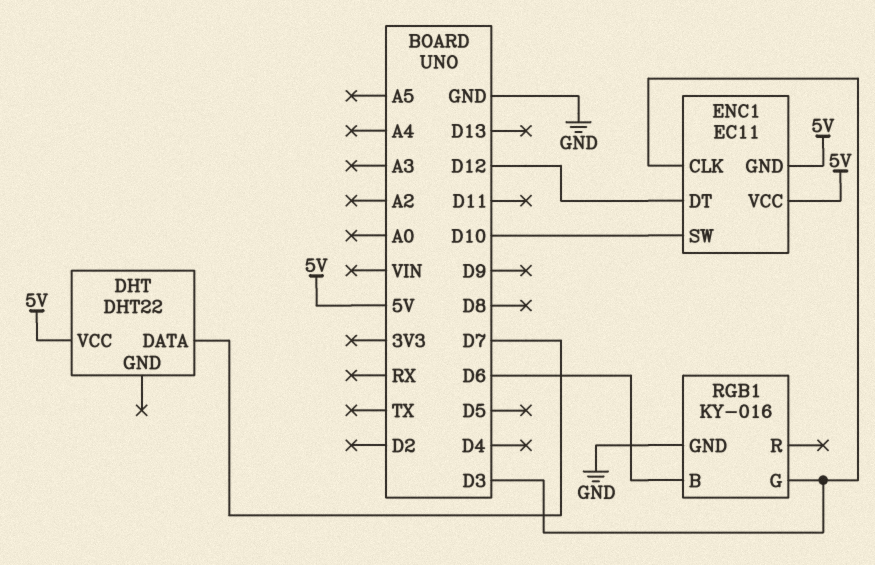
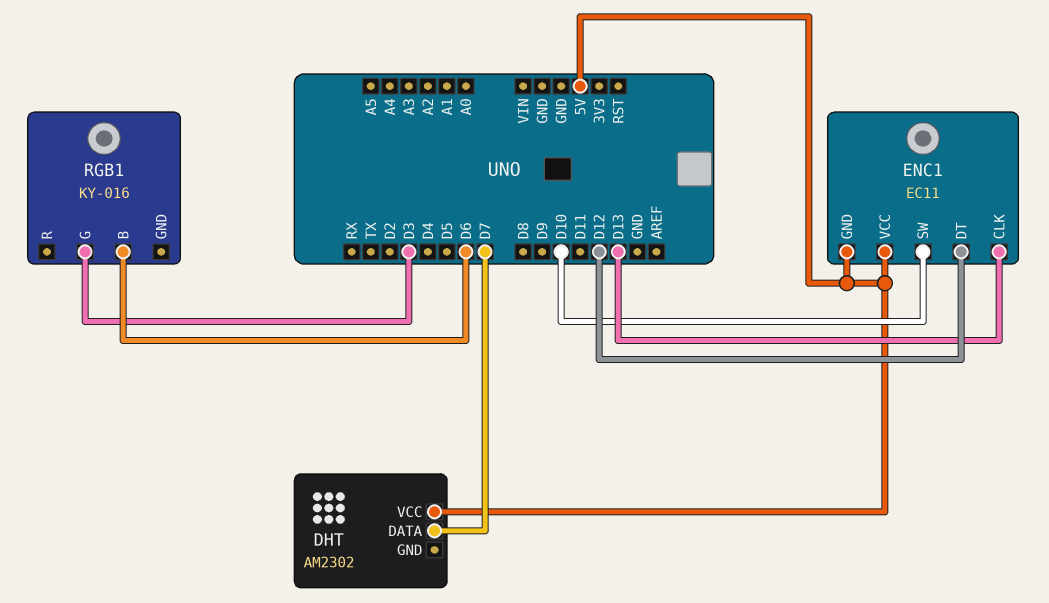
DHT: DHT22 -> AM2302
ENC1 pin CLK: D3 -> D13
RGB1 pin GND: GND -> none

